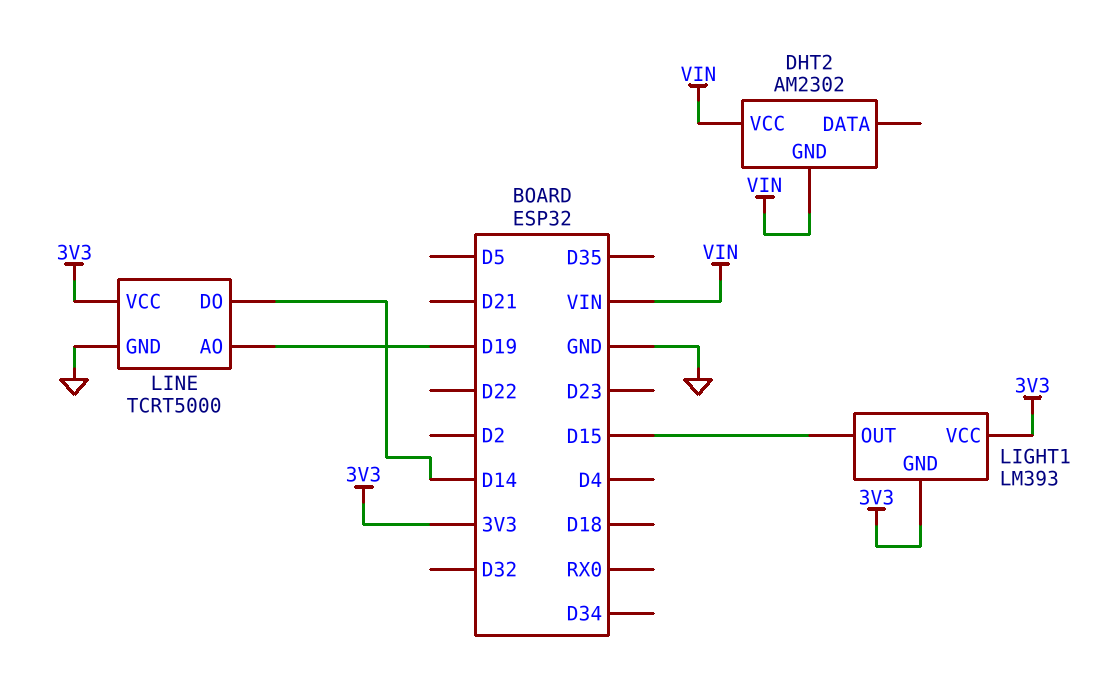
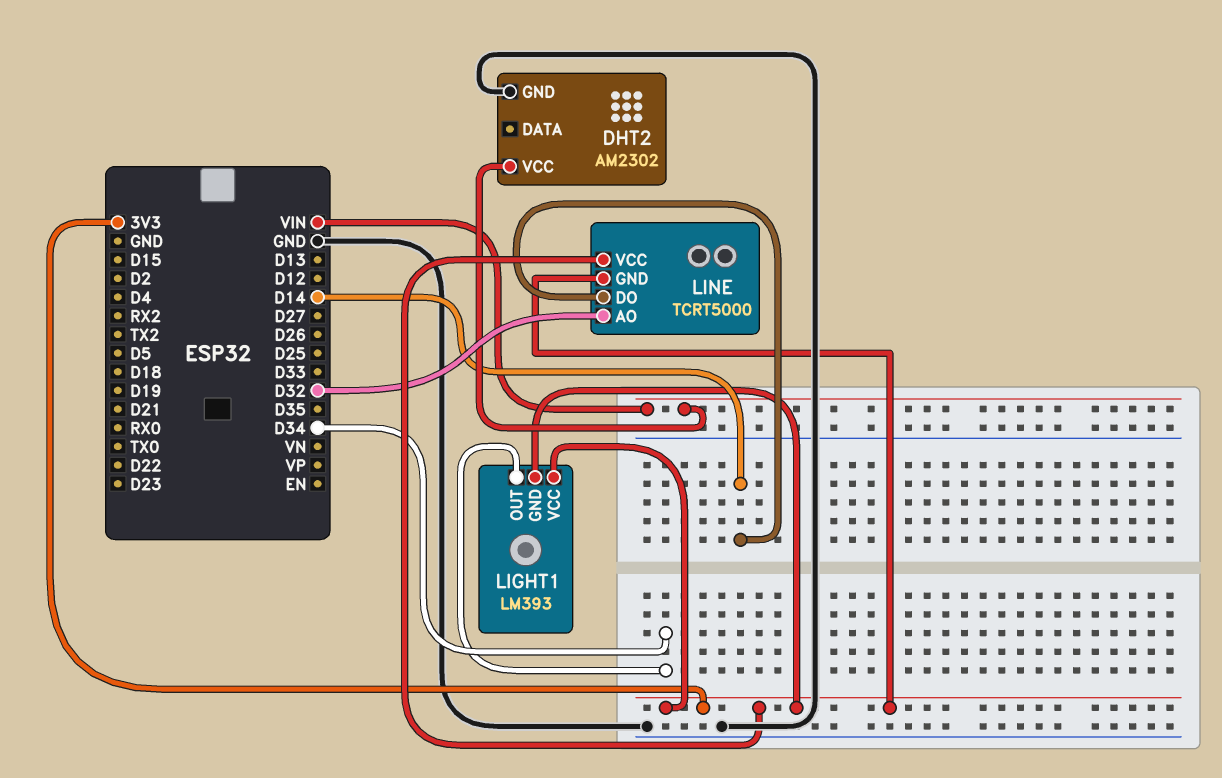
DHT2 pin GND: VIN -> GND
LIGHT1 pin OUT: D15 -> D34
LINE pin AO: D19 -> D32
LINE pin GND: GND -> 3V3

